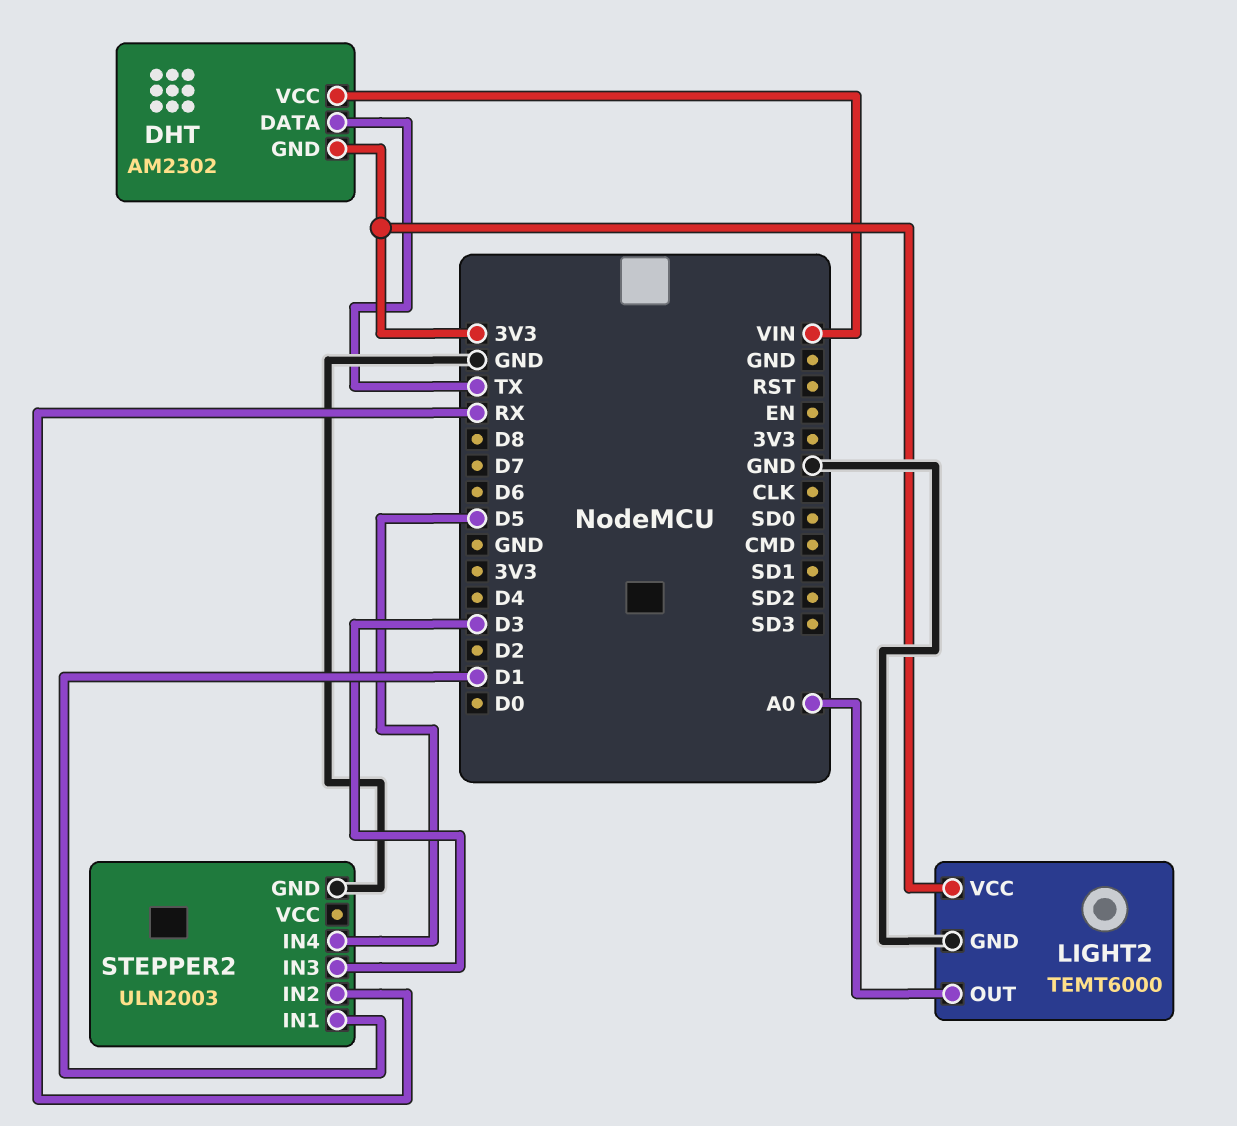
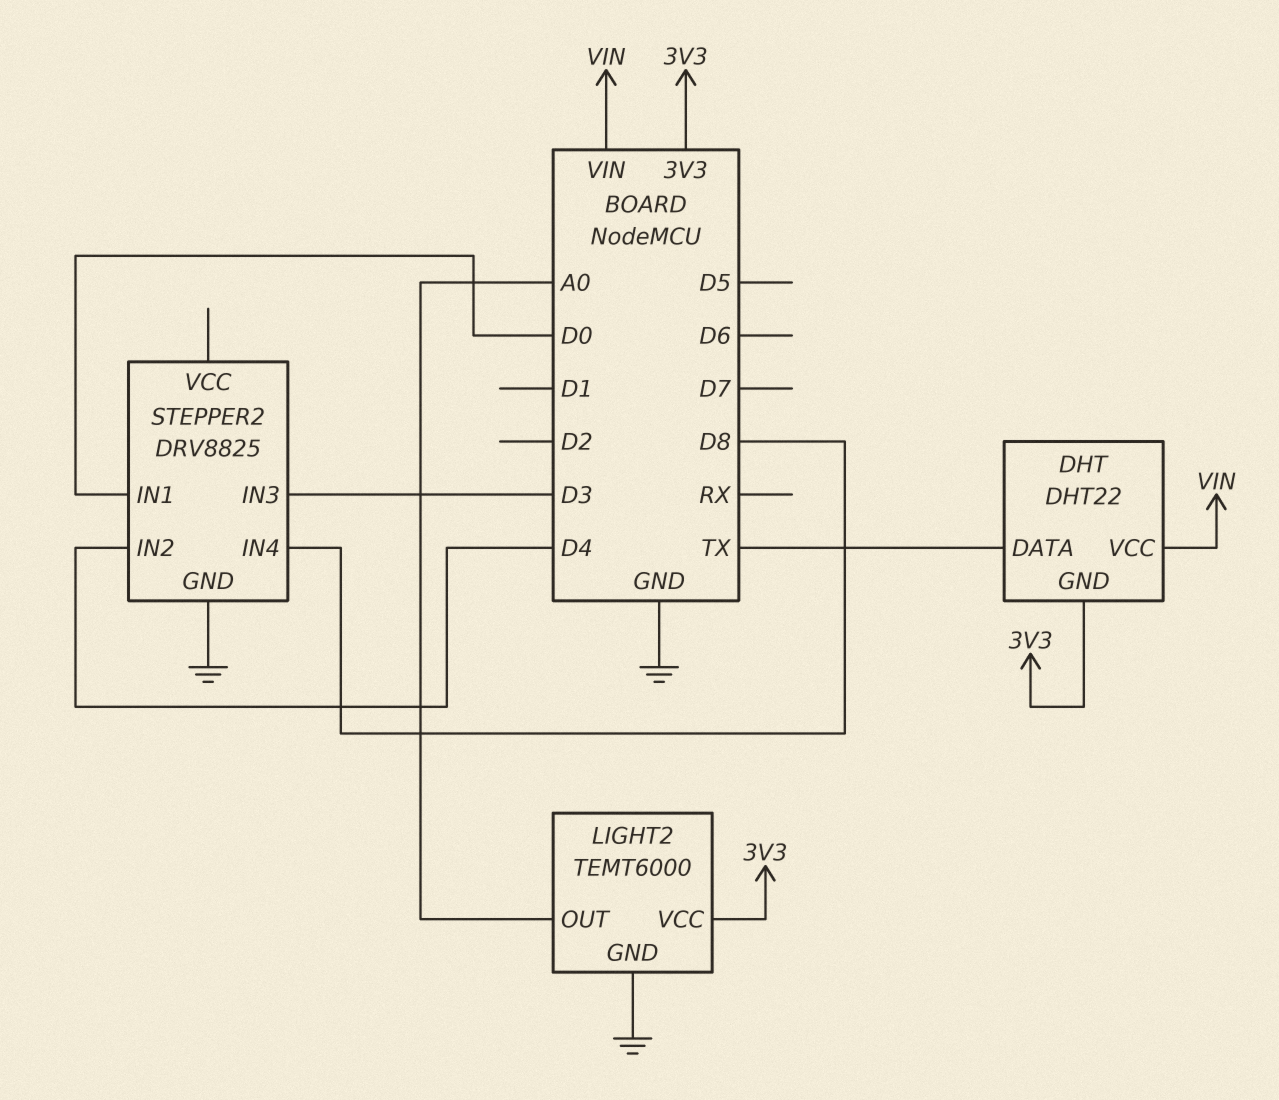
DHT: AM2302 -> DHT22
STEPPER2: ULN2003 -> DRV8825
STEPPER2 pin IN1: D1 -> D0
STEPPER2 pin IN2: RX -> D4
STEPPER2 pin IN4: D5 -> D8

